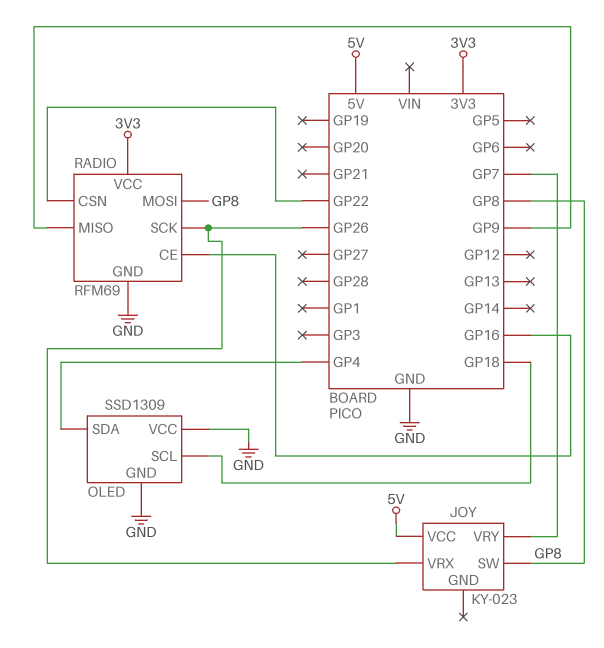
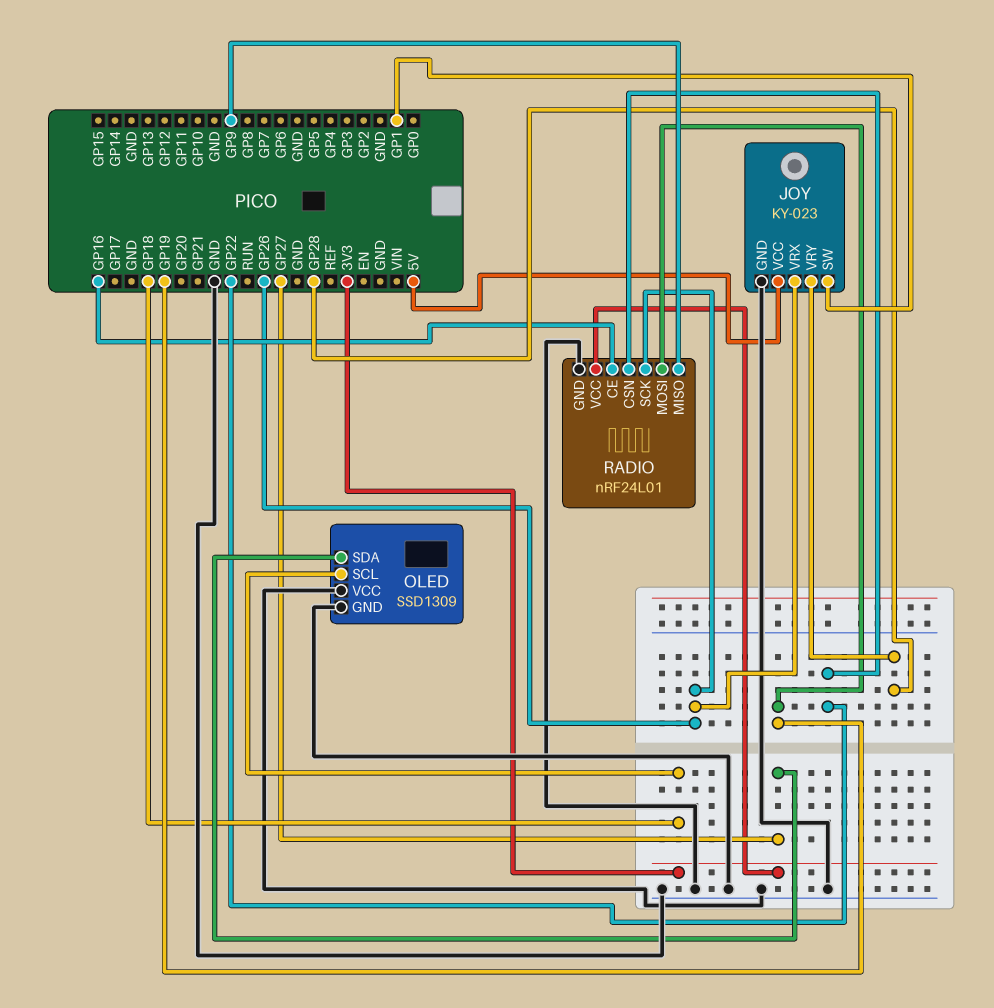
JOY pin GND: none -> GND
JOY pin SW: GP8 -> GP1
JOY pin VRY: GP7 -> GP28
OLED pin SDA: GP4 -> GP27
RADIO: RFM69 -> nRF24L01
RADIO pin MOSI: GP8 -> GP19

